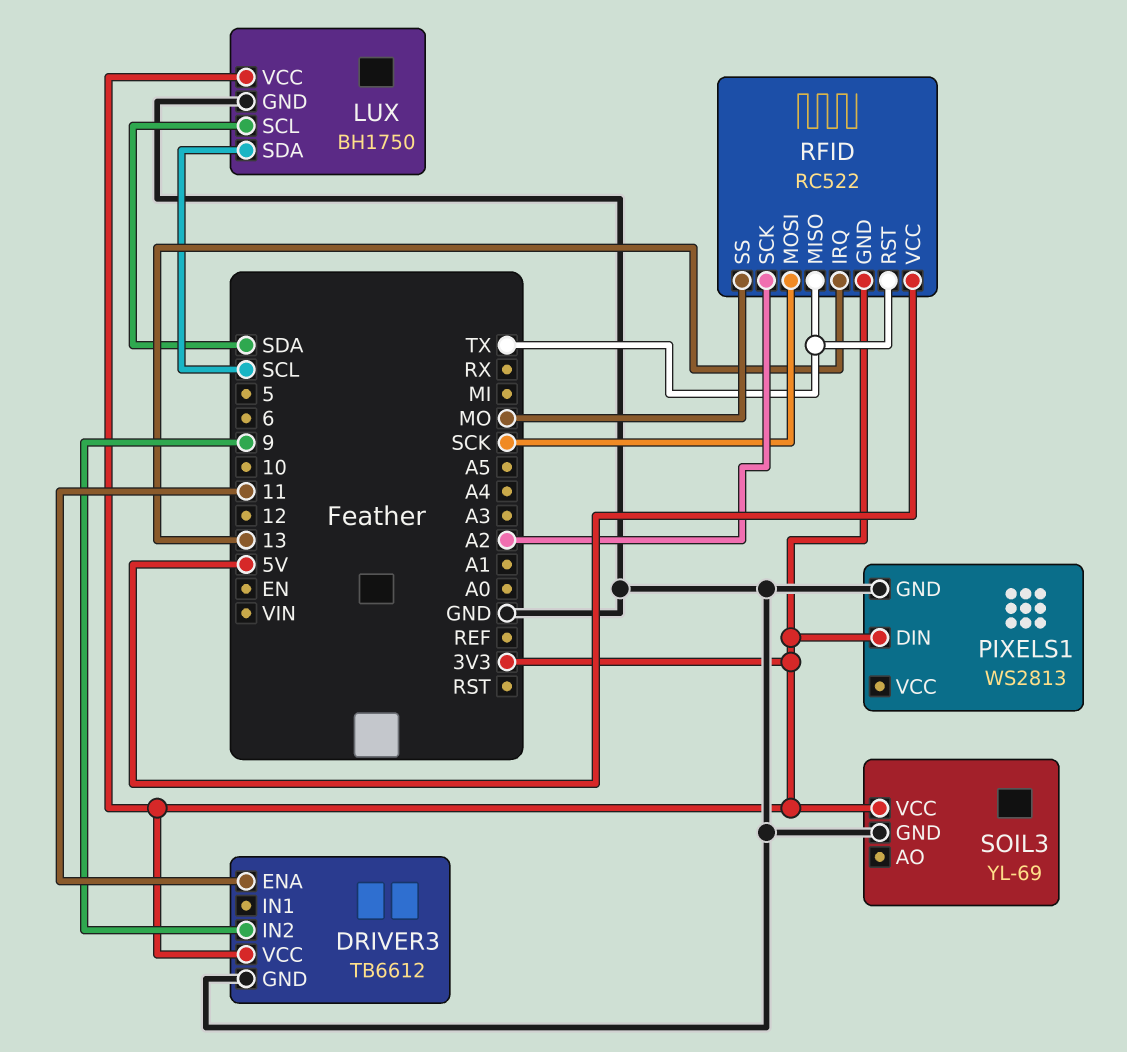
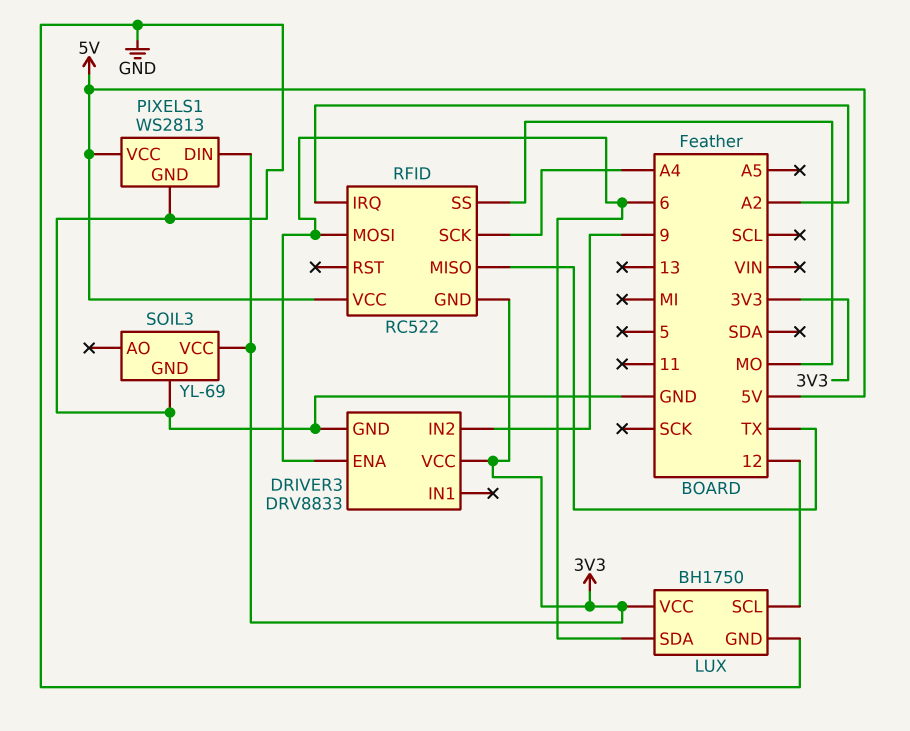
DRIVER3: TB6612 -> DRV8833
DRIVER3 pin ENA: 11 -> 6
LUX pin SCL: SDA -> 12
LUX pin SDA: SCL -> 6
PIXELS1 pin VCC: none -> 5V
RFID pin IRQ: 13 -> A2
RFID pin MOSI: SCK -> 6
RFID pin RST: TX -> none
RFID pin SCK: A2 -> A4

